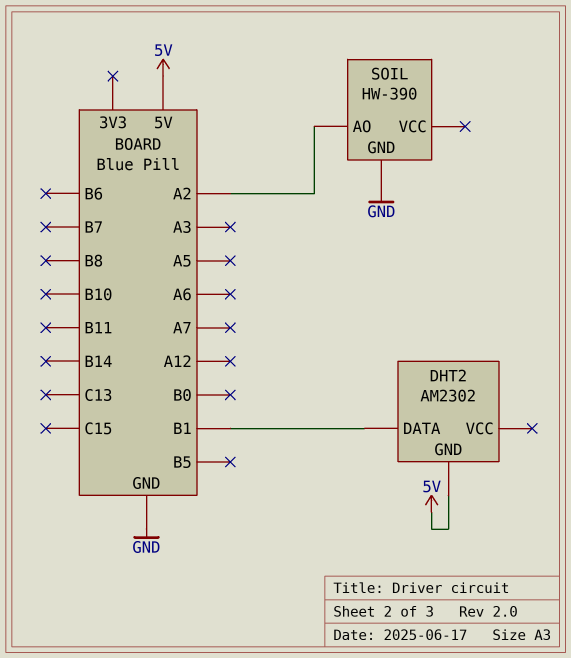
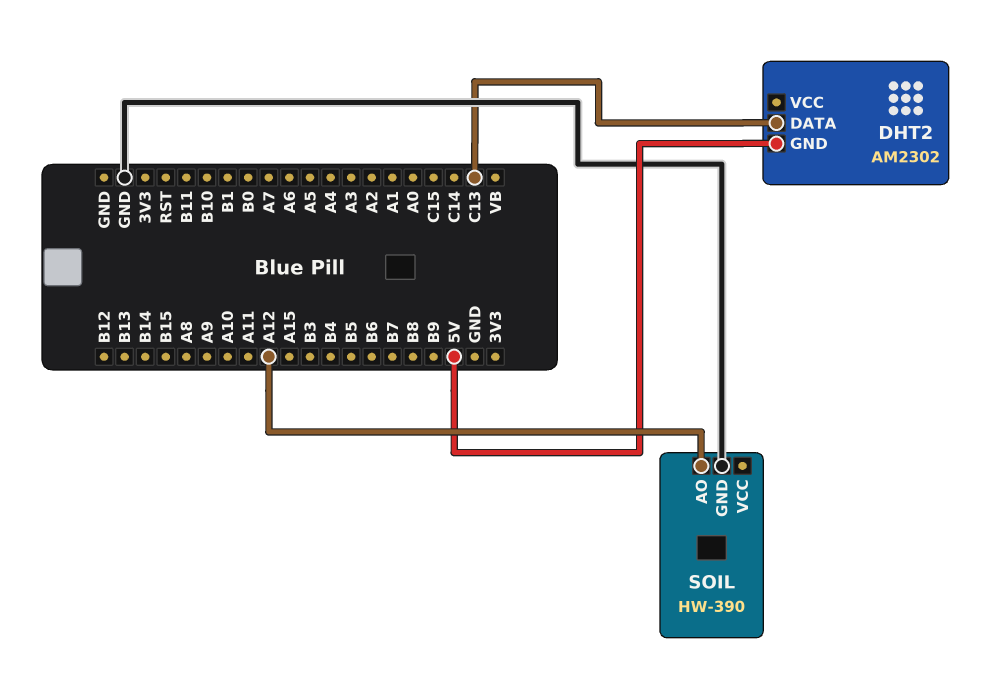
DHT2 pin DATA: B1 -> C13
SOIL pin AO: A2 -> A12

